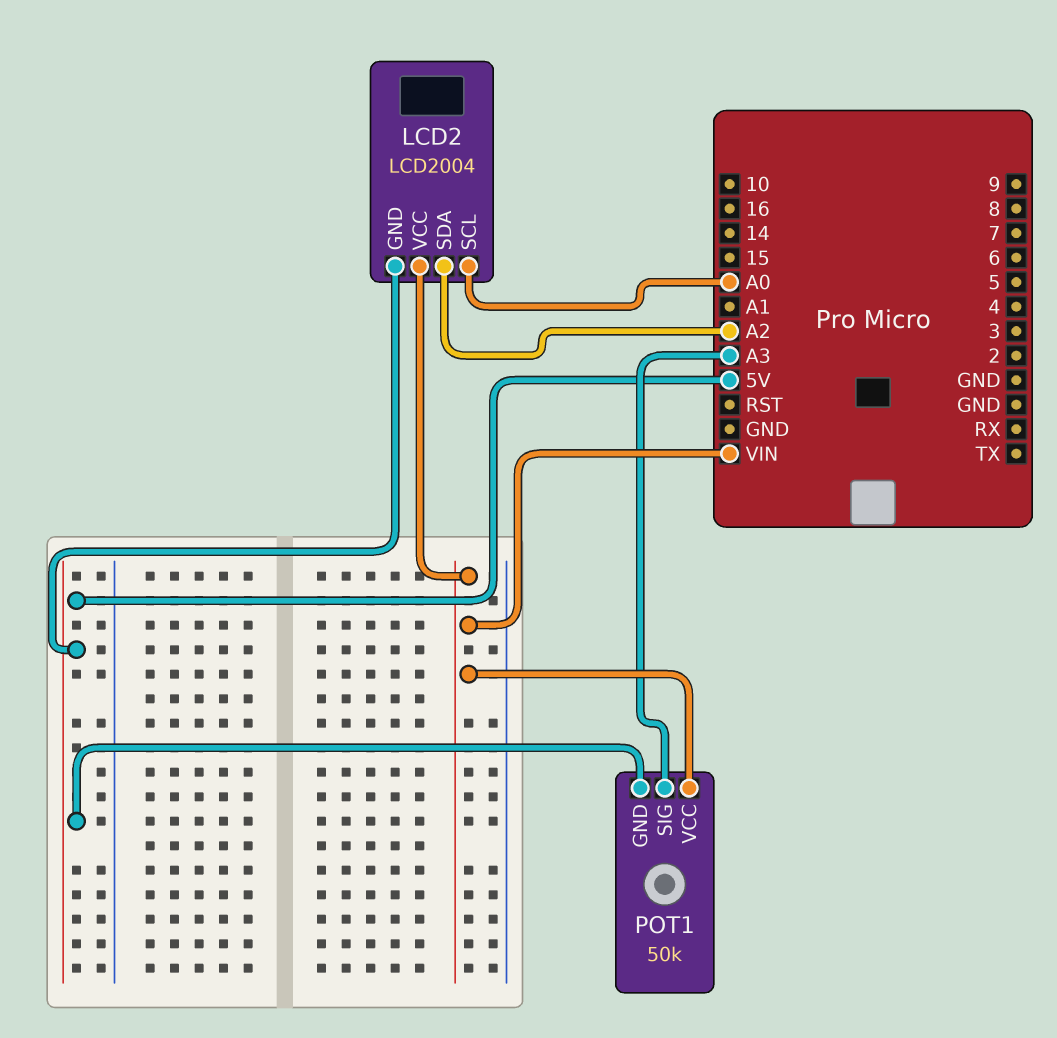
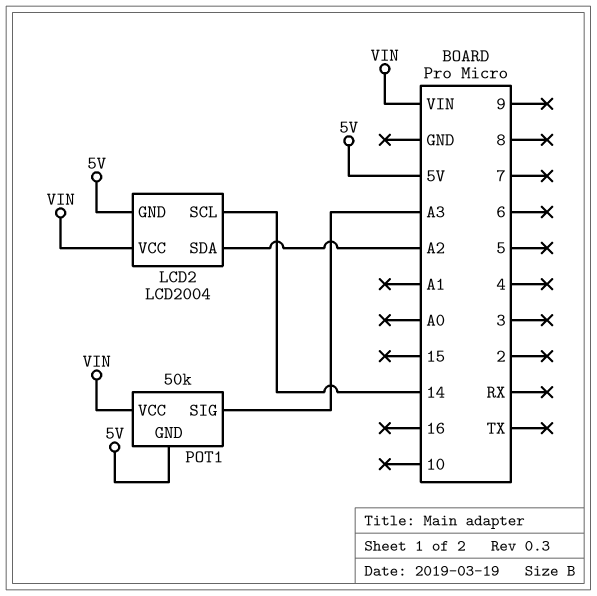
LCD2 pin SCL: A0 -> 14

